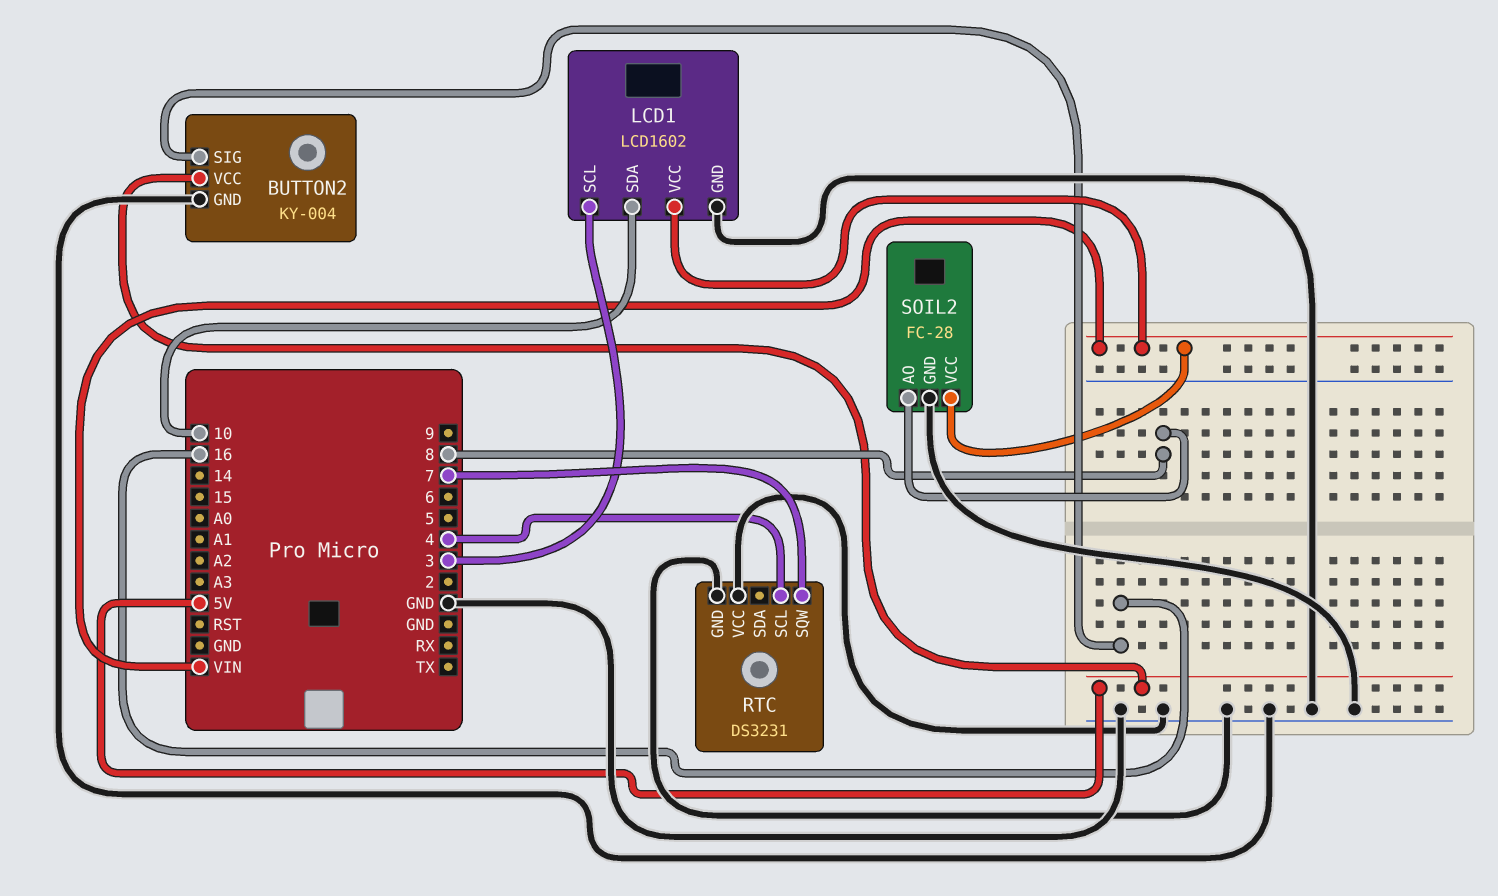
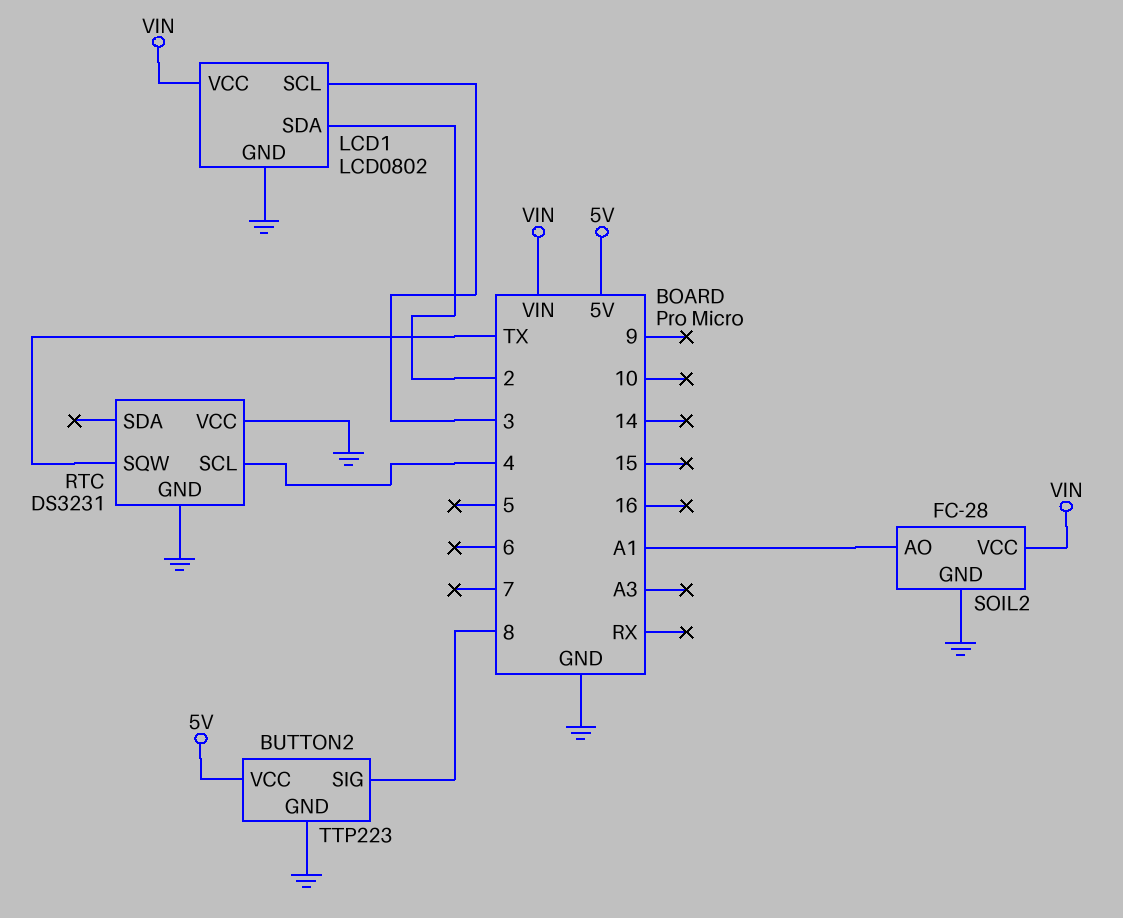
BUTTON2: KY-004 -> TTP223
BUTTON2 pin SIG: 16 -> 8
LCD1: LCD1602 -> LCD0802
LCD1 pin SDA: 10 -> 2
RTC pin SQW: 7 -> TX
SOIL2 pin AO: 8 -> A1

